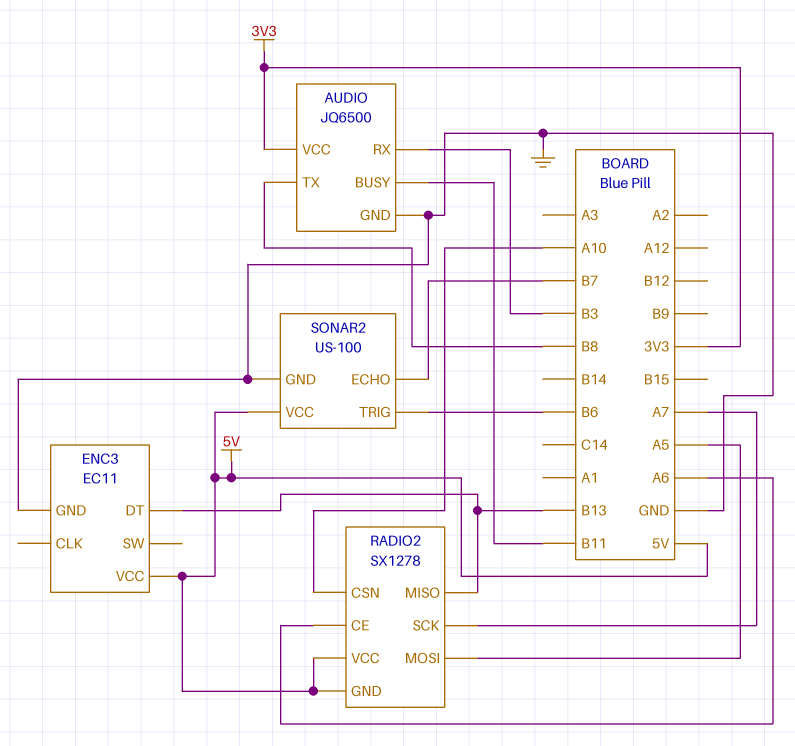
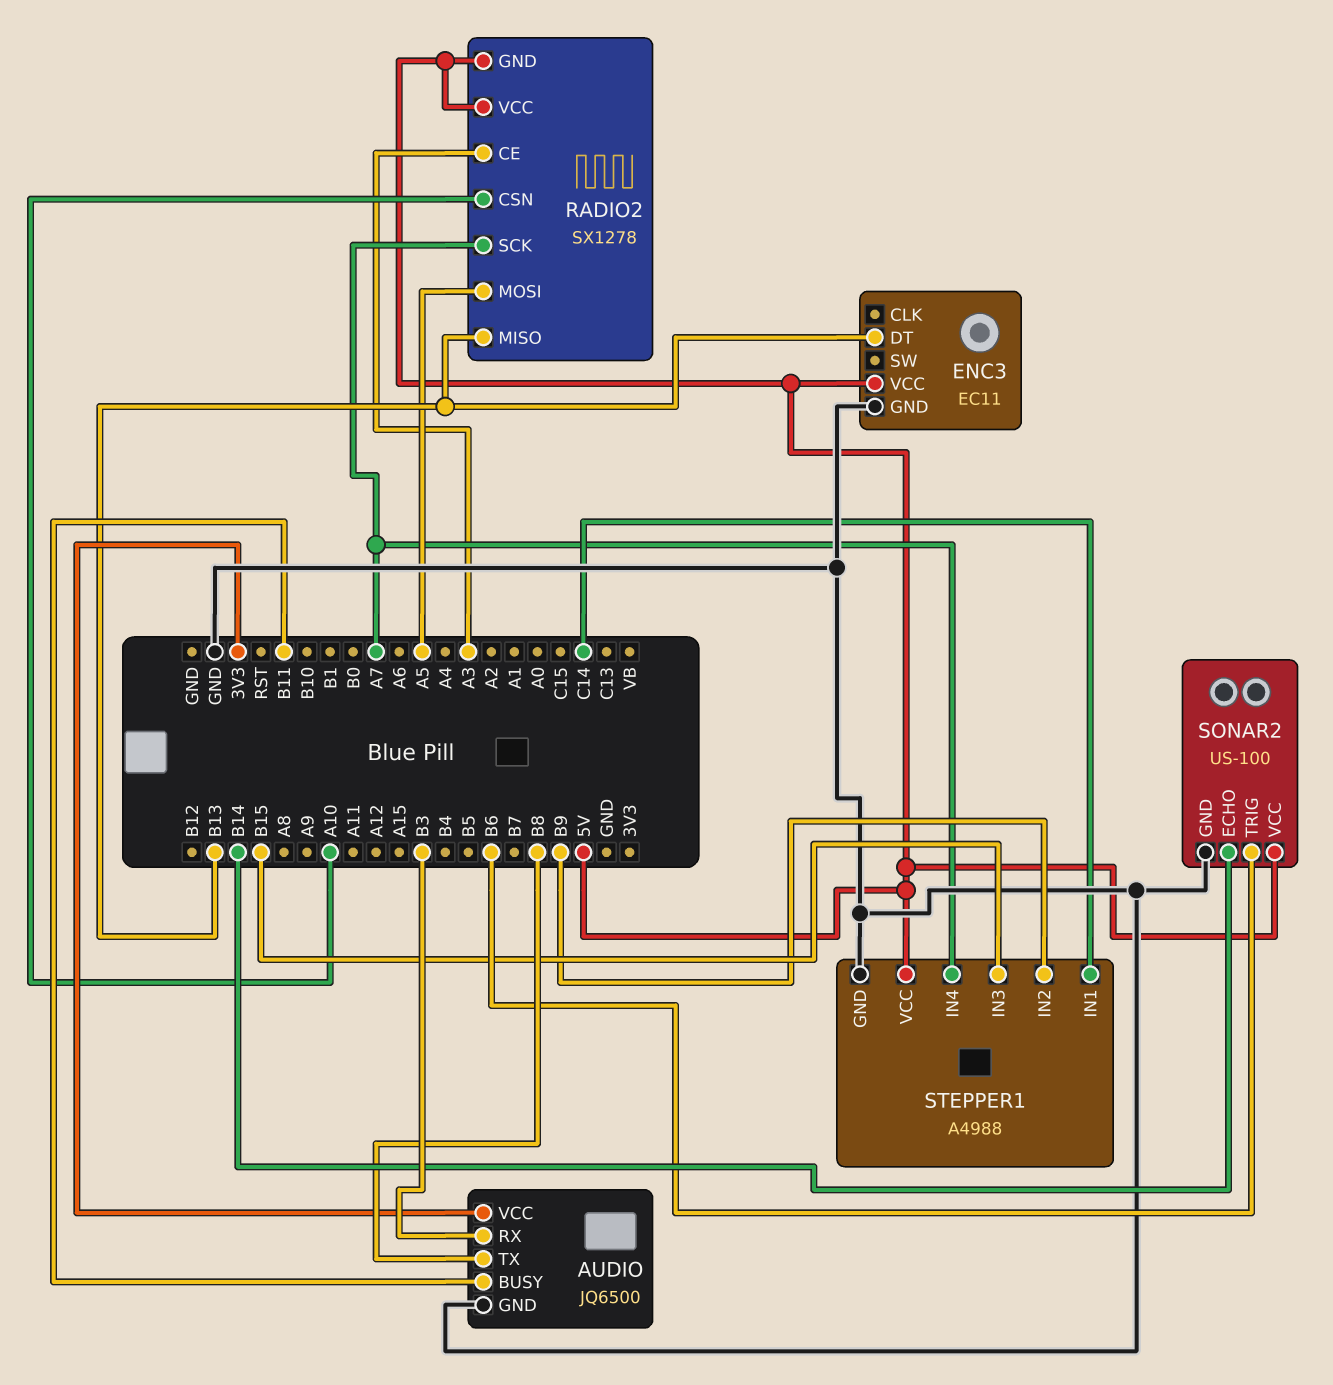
RADIO2 pin CE: A6 -> A3
SONAR2 pin ECHO: B7 -> B14
STEPPER1: none -> A4988
STEPPER1 pin GND: none -> GND
STEPPER1 pin IN1: none -> C14
STEPPER1 pin IN2: none -> B9
STEPPER1 pin IN3: none -> B15
STEPPER1 pin IN4: none -> A7
STEPPER1 pin VCC: none -> 5V

